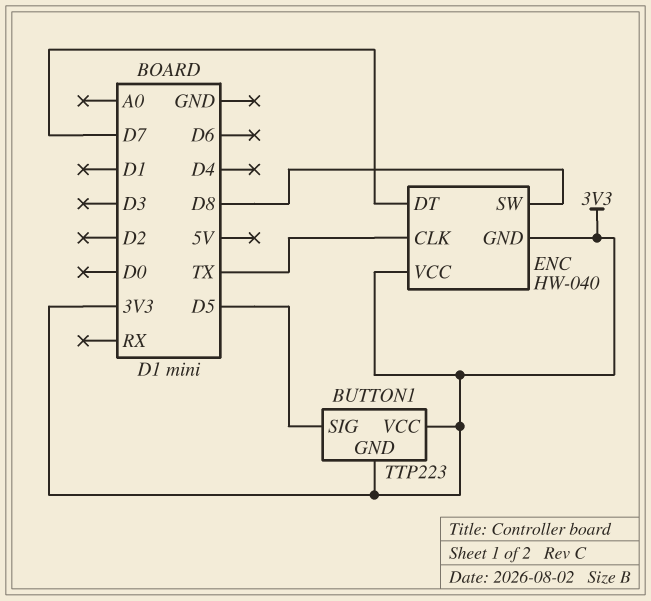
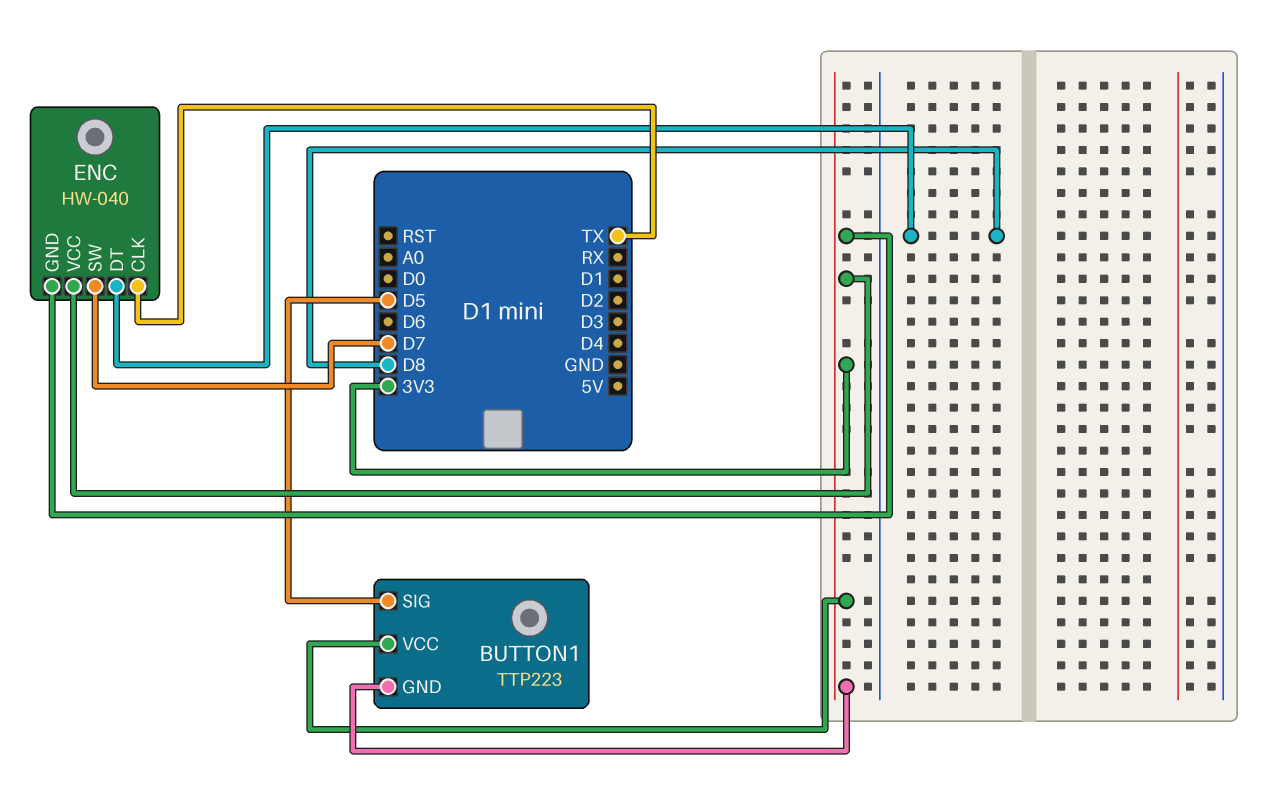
ENC pin DT: D7 -> D8
ENC pin SW: D8 -> D7

